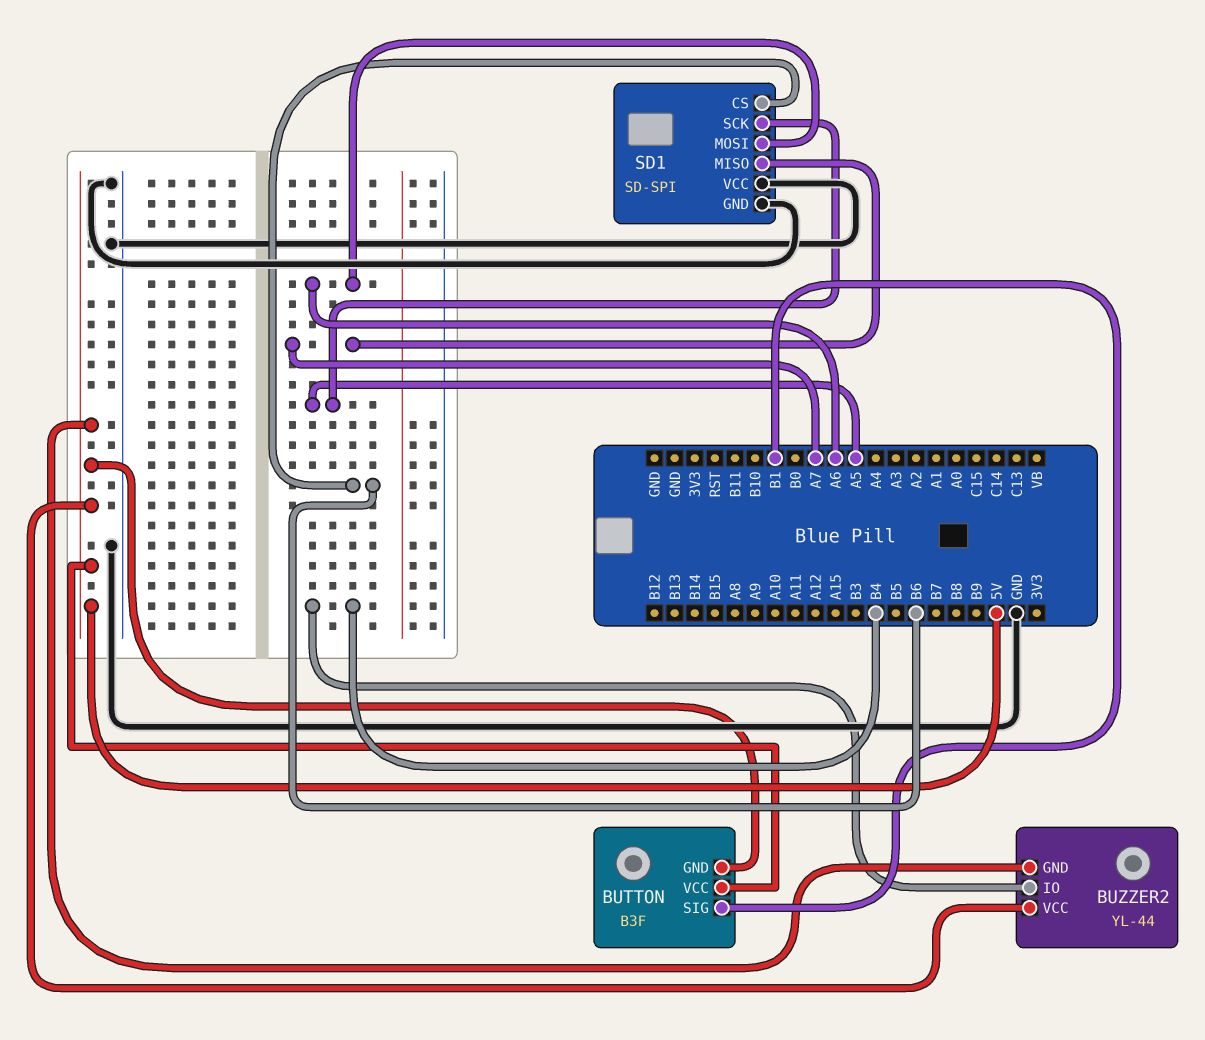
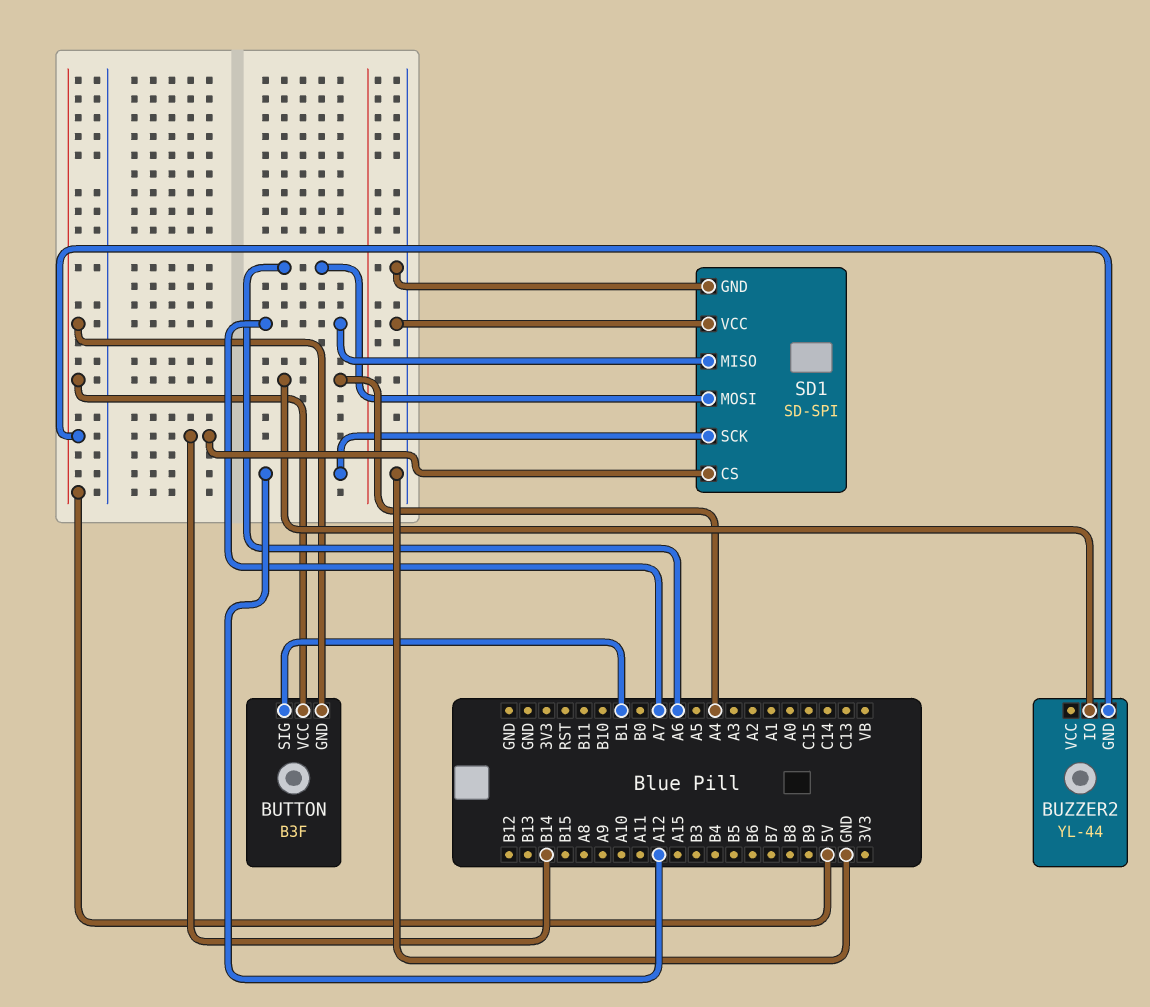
BUZZER2 pin IO: B4 -> A4
BUZZER2 pin VCC: 5V -> none
SD1 pin CS: B6 -> B14
SD1 pin SCK: A5 -> A12

